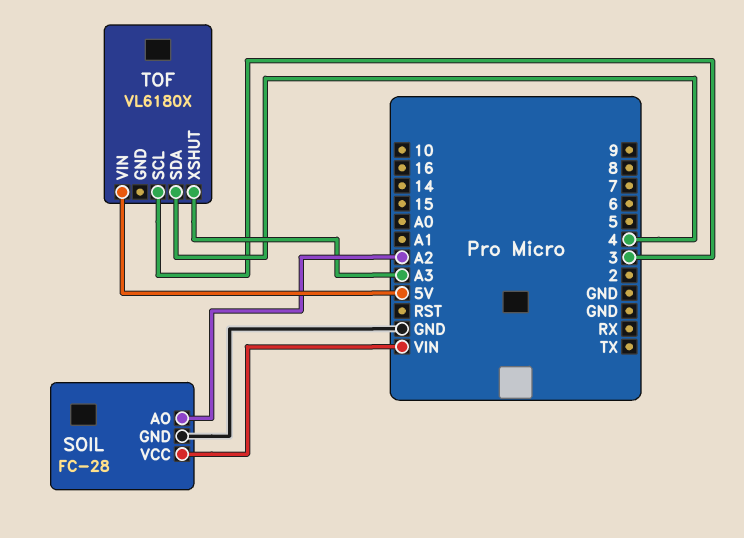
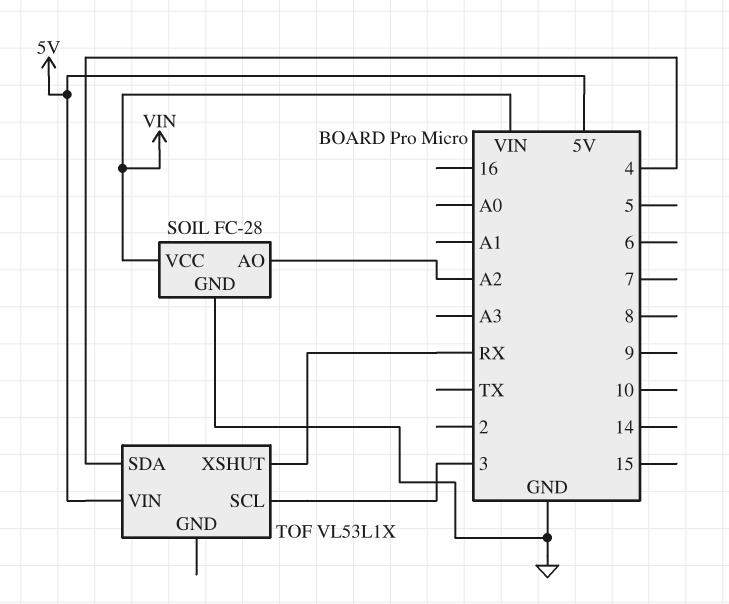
TOF: VL6180X -> VL53L1X
TOF pin XSHUT: A3 -> RX

